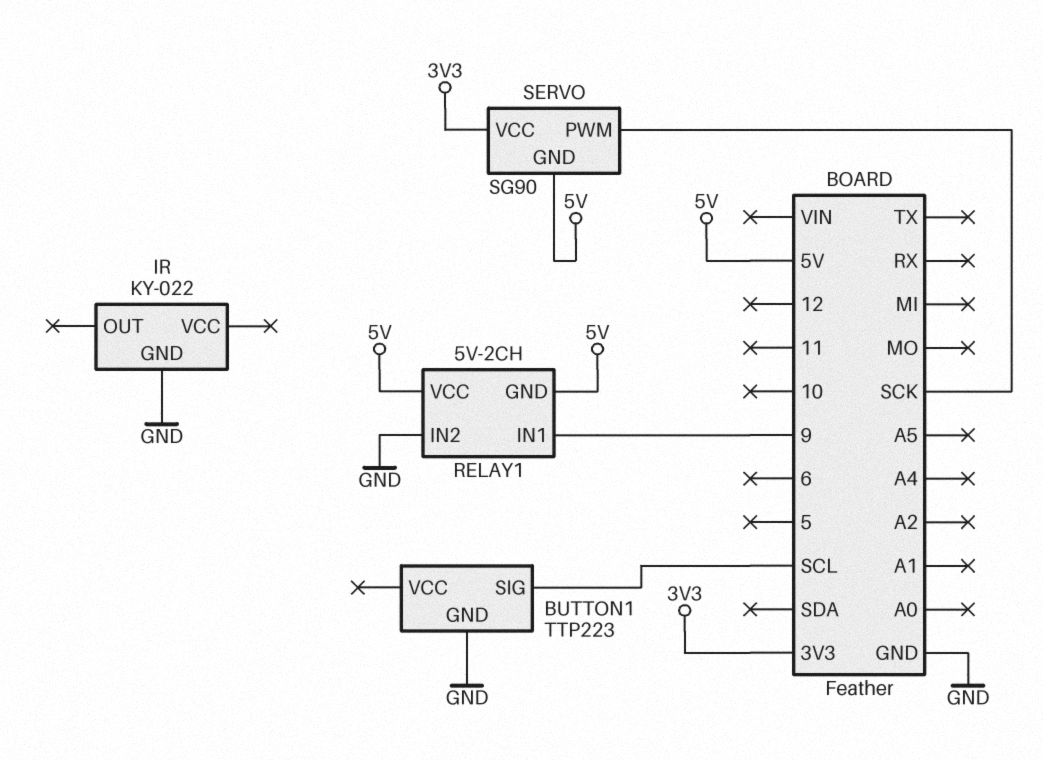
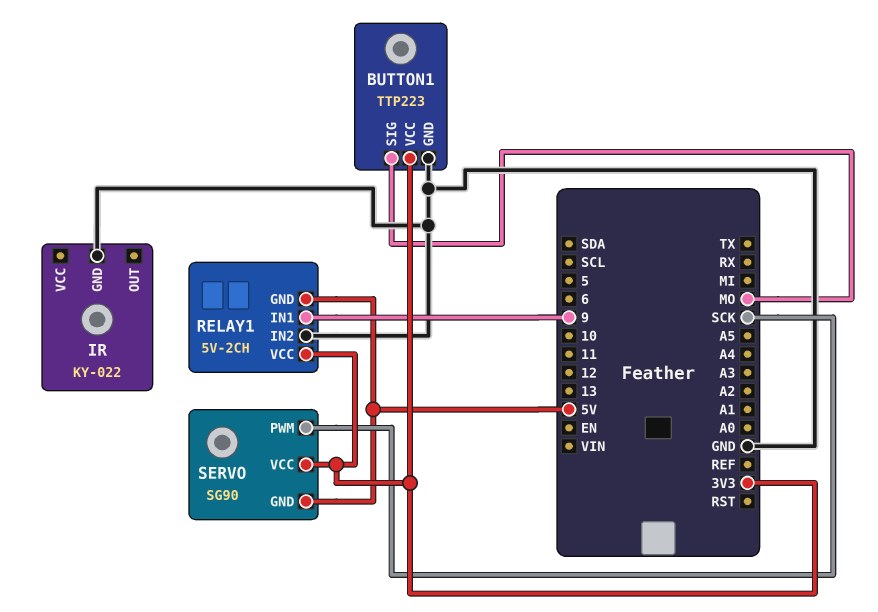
BUTTON1 pin SIG: SCL -> MO
BUTTON1 pin VCC: none -> 3V3
RELAY1 pin VCC: 5V -> 3V3

